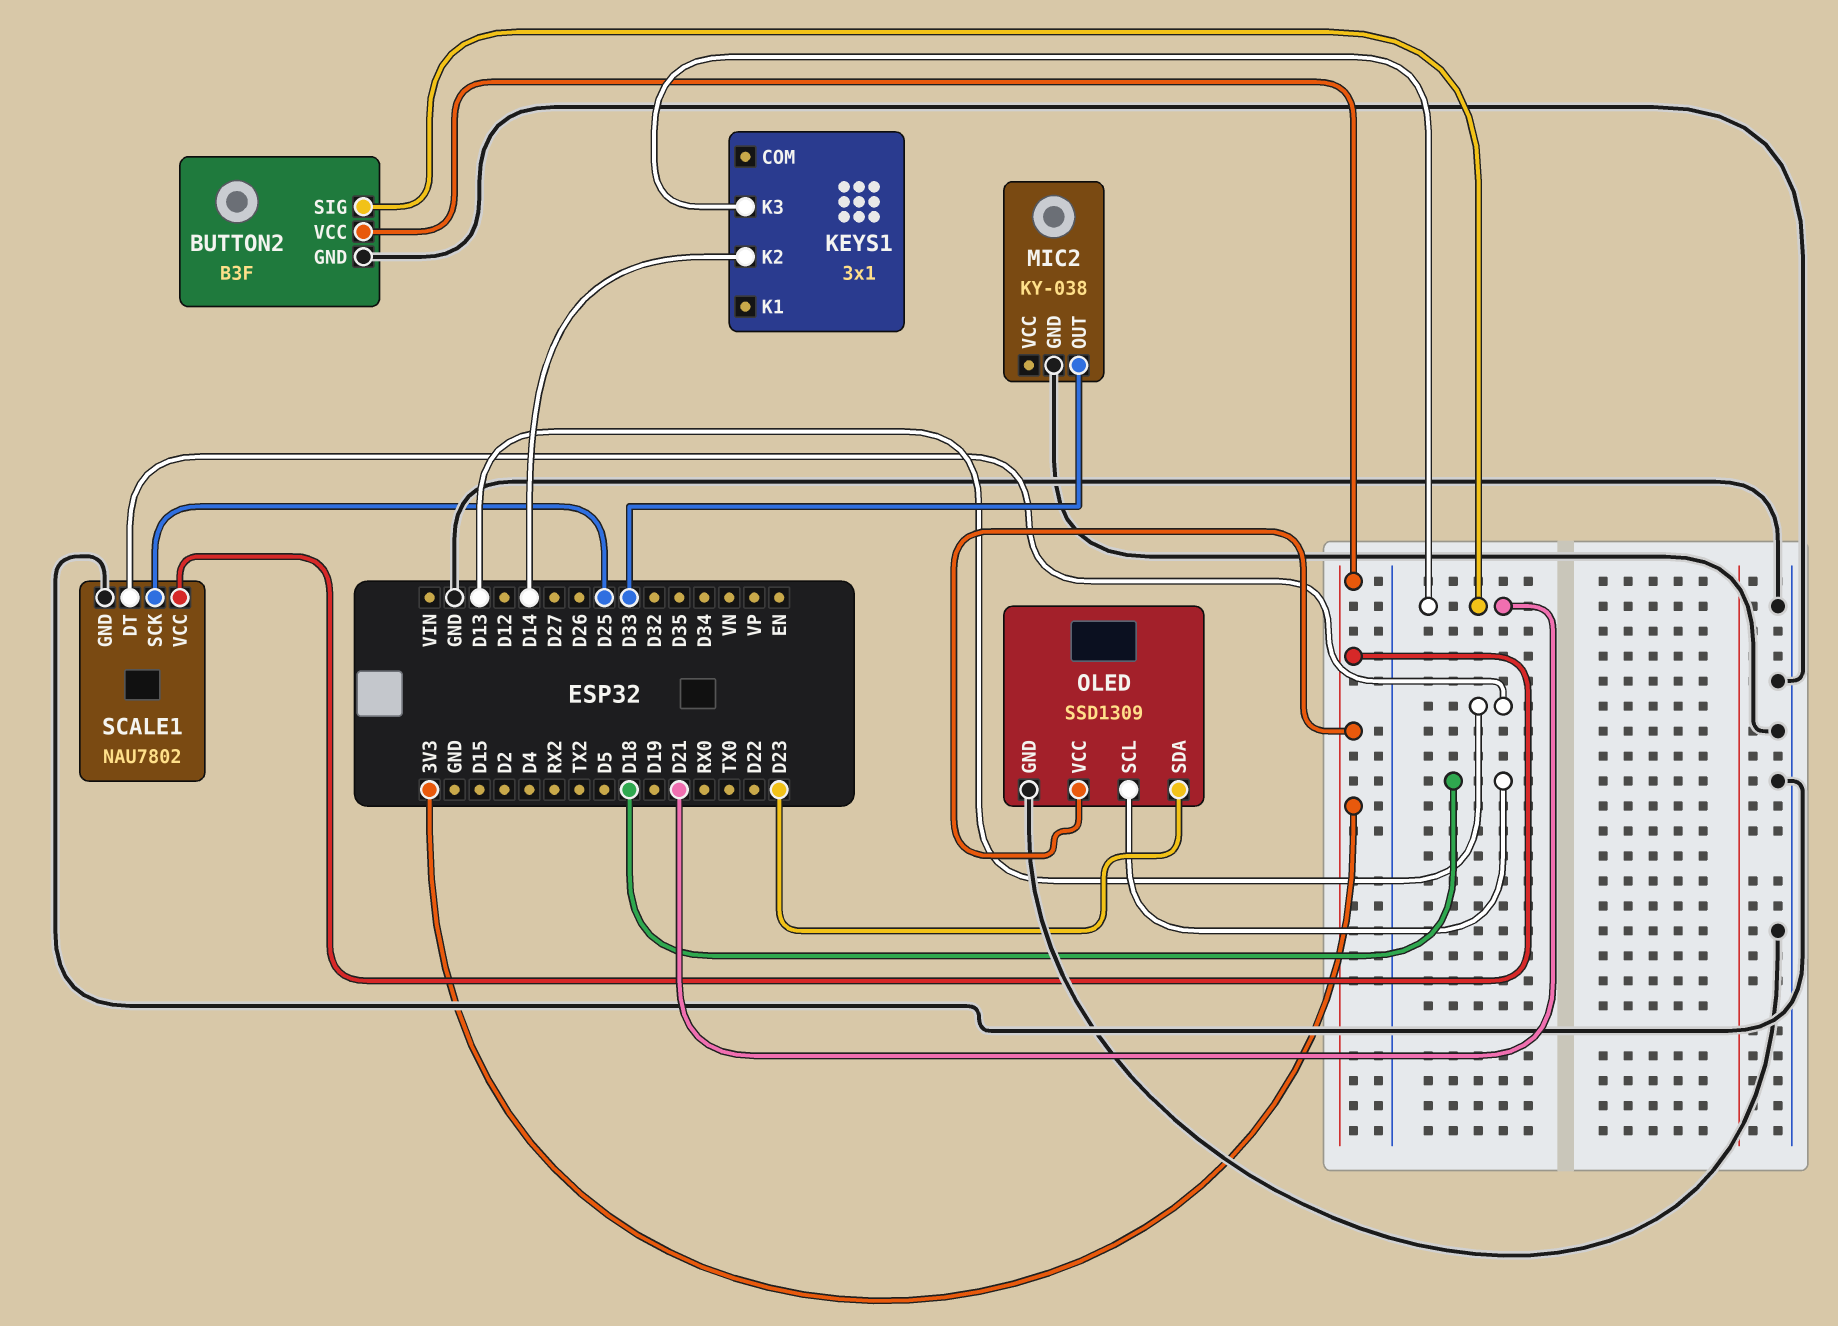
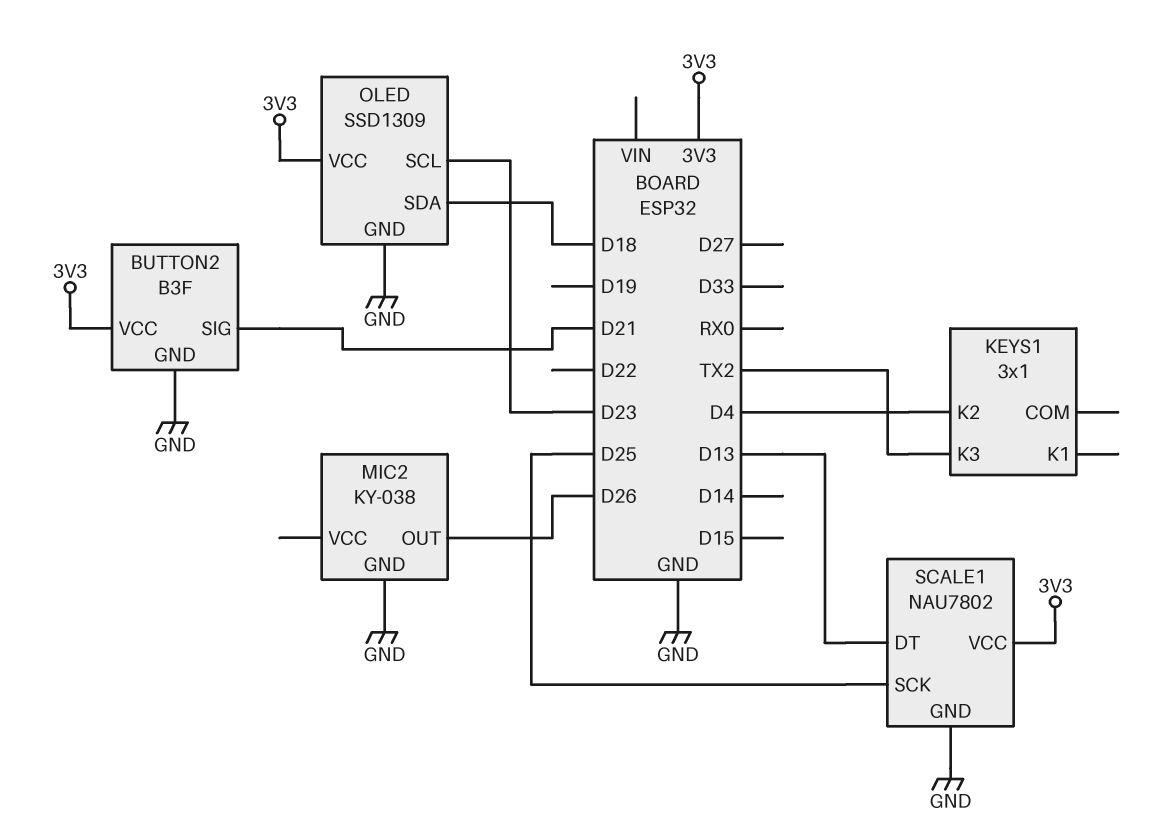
KEYS1 pin K2: D14 -> D4
KEYS1 pin K3: D21 -> TX2
MIC2 pin OUT: D33 -> D26
OLED pin SCL: D18 -> D23
OLED pin SDA: D23 -> D18

